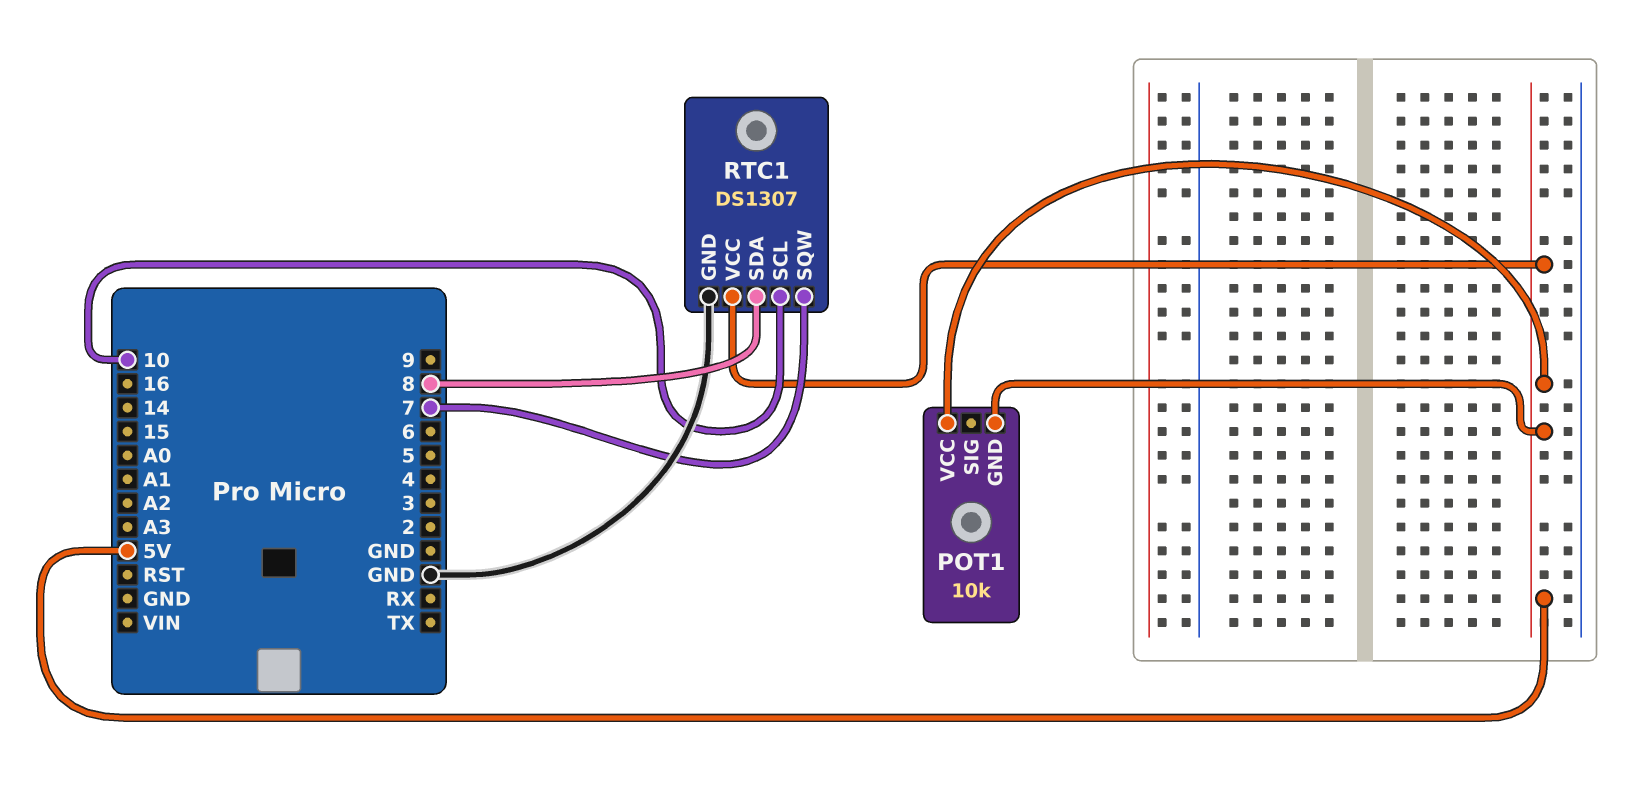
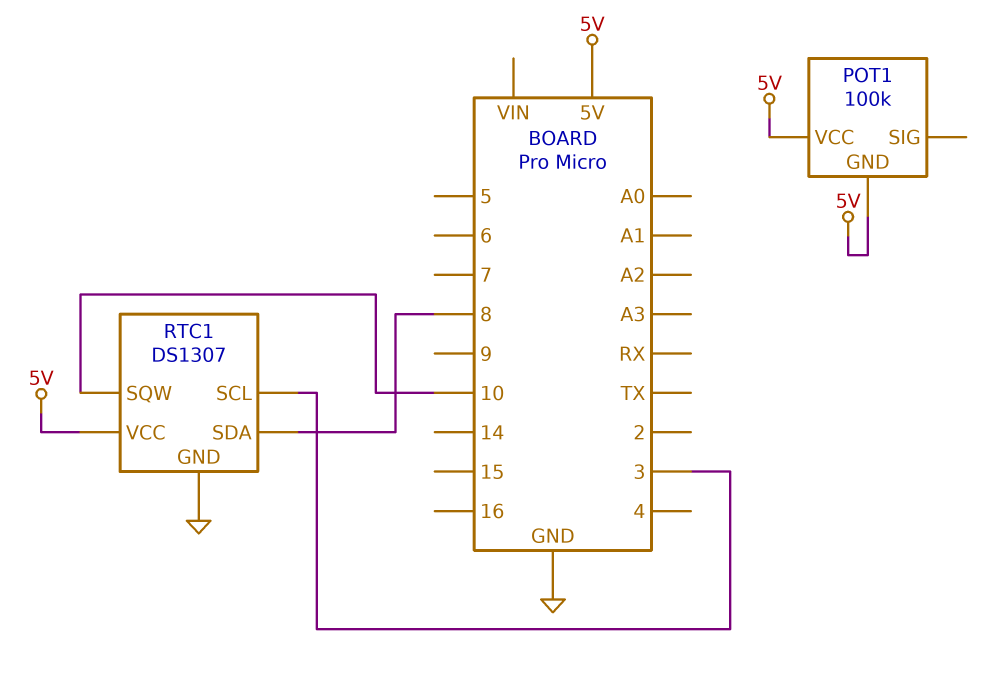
POT1: 10k -> 100k
RTC1 pin SCL: 10 -> 3
RTC1 pin SQW: 7 -> 10

